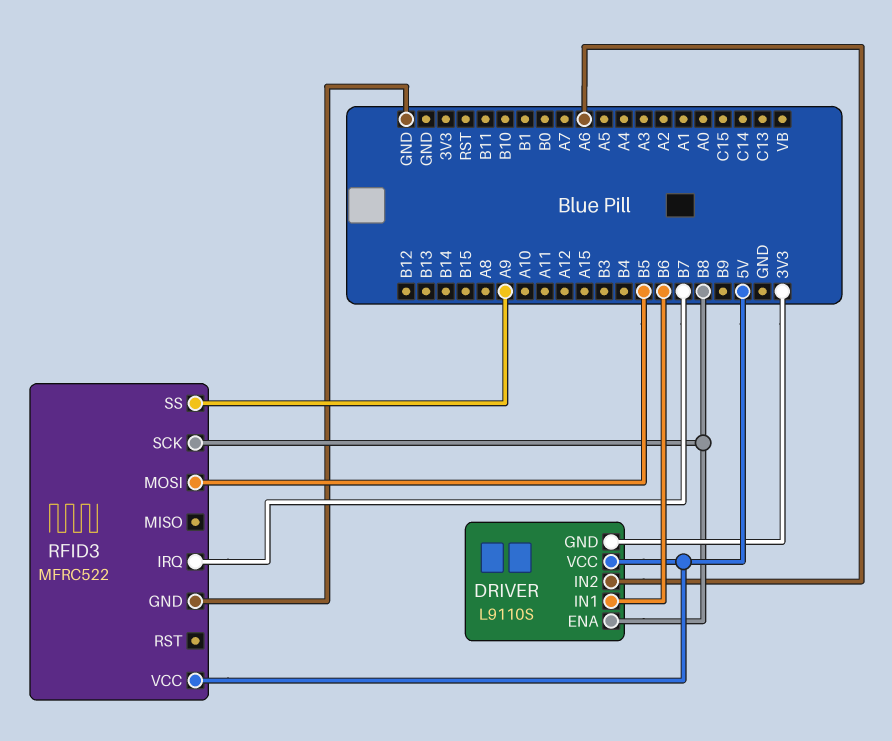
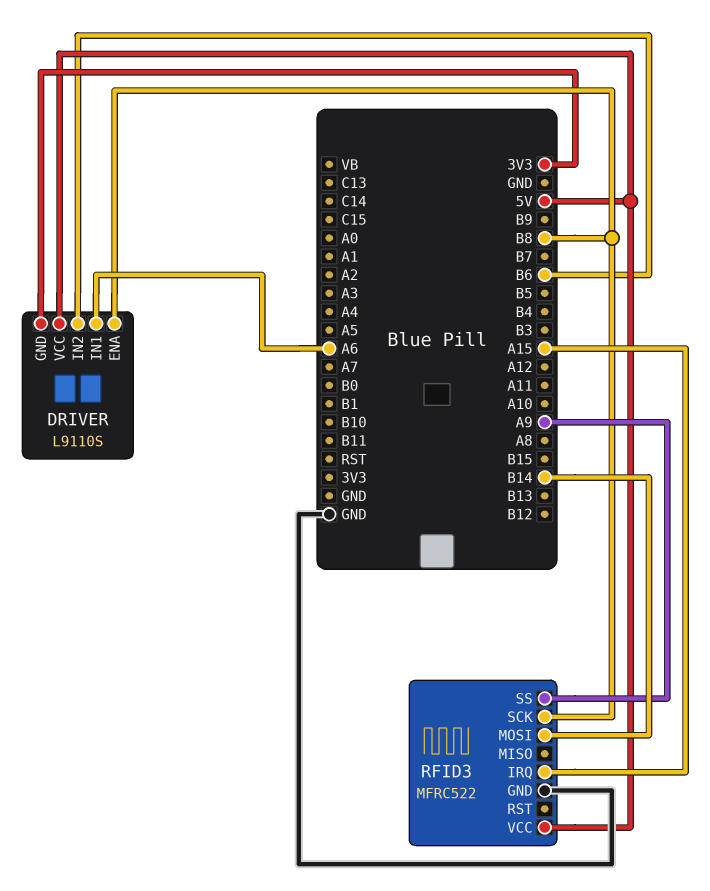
DRIVER pin IN1: B6 -> A6
DRIVER pin IN2: A6 -> B6
RFID3 pin IRQ: B7 -> A15
RFID3 pin MOSI: B5 -> B14

